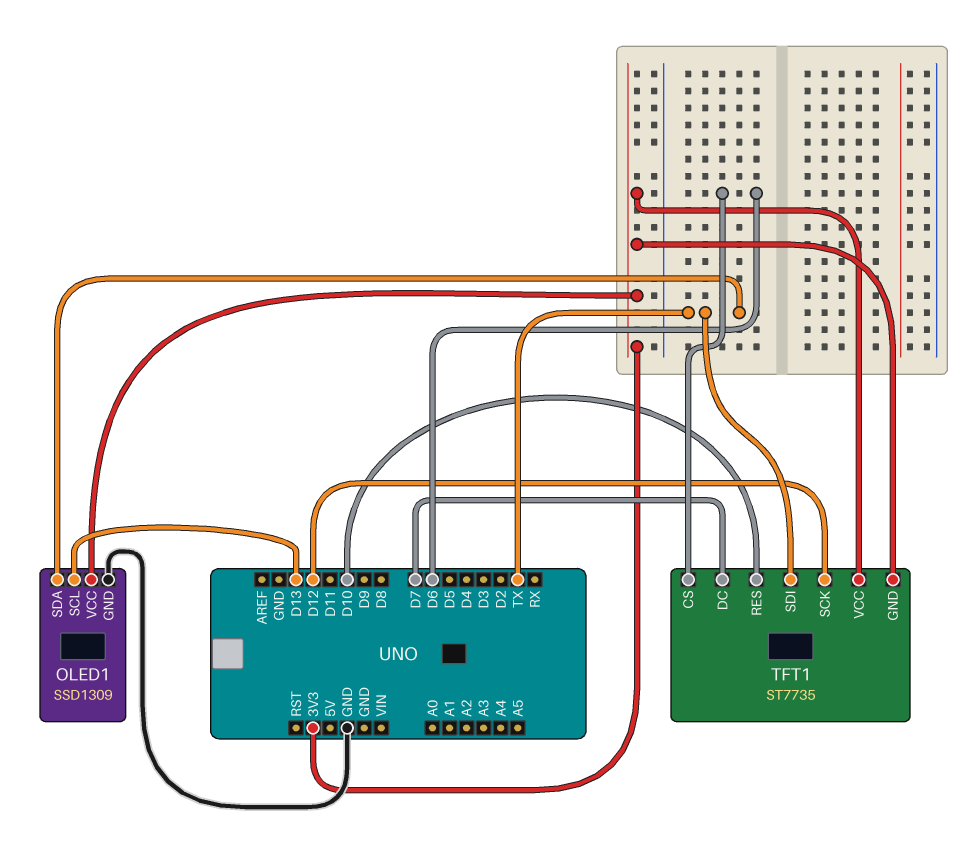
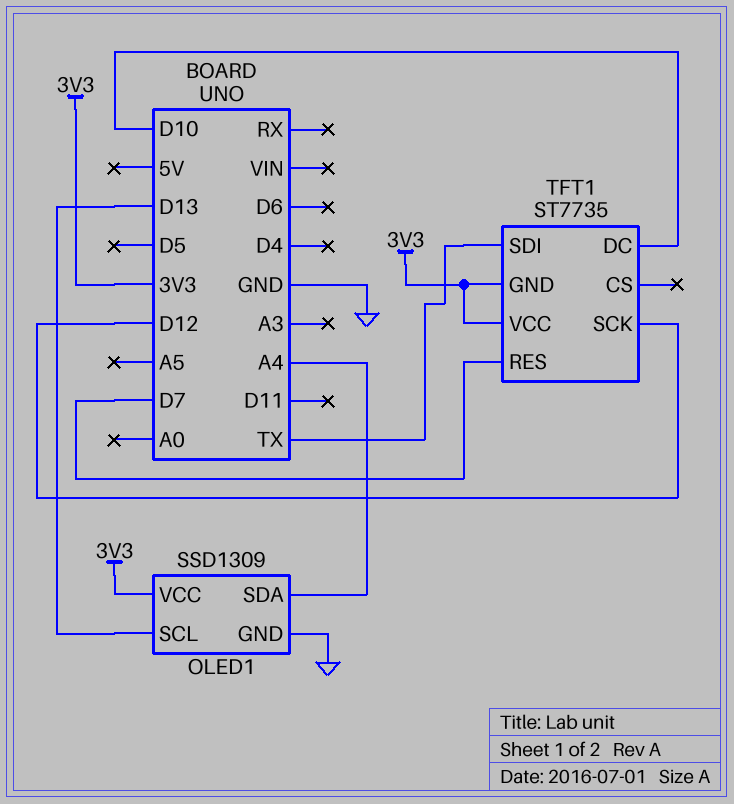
OLED1 pin SDA: TX -> A4
TFT1 pin CS: D6 -> none
TFT1 pin DC: D7 -> D10
TFT1 pin RES: D10 -> D7

